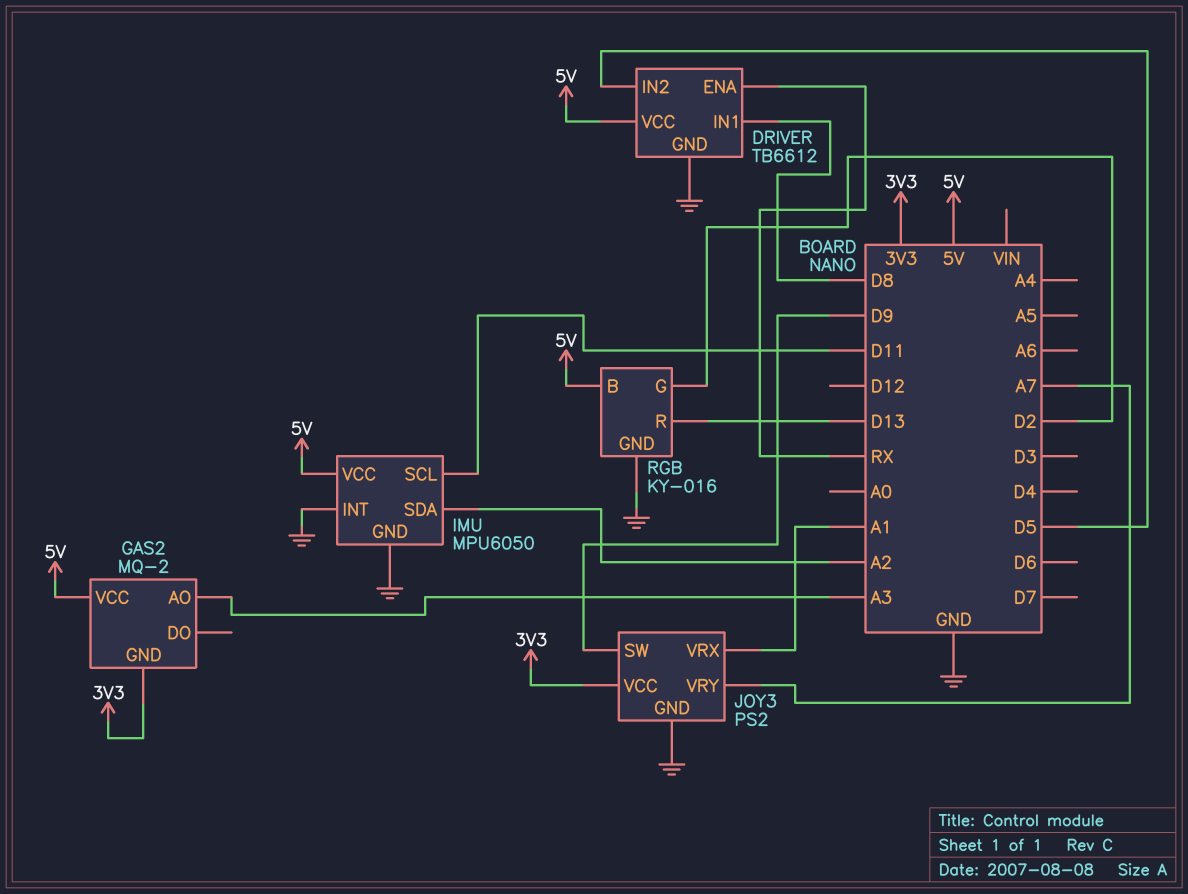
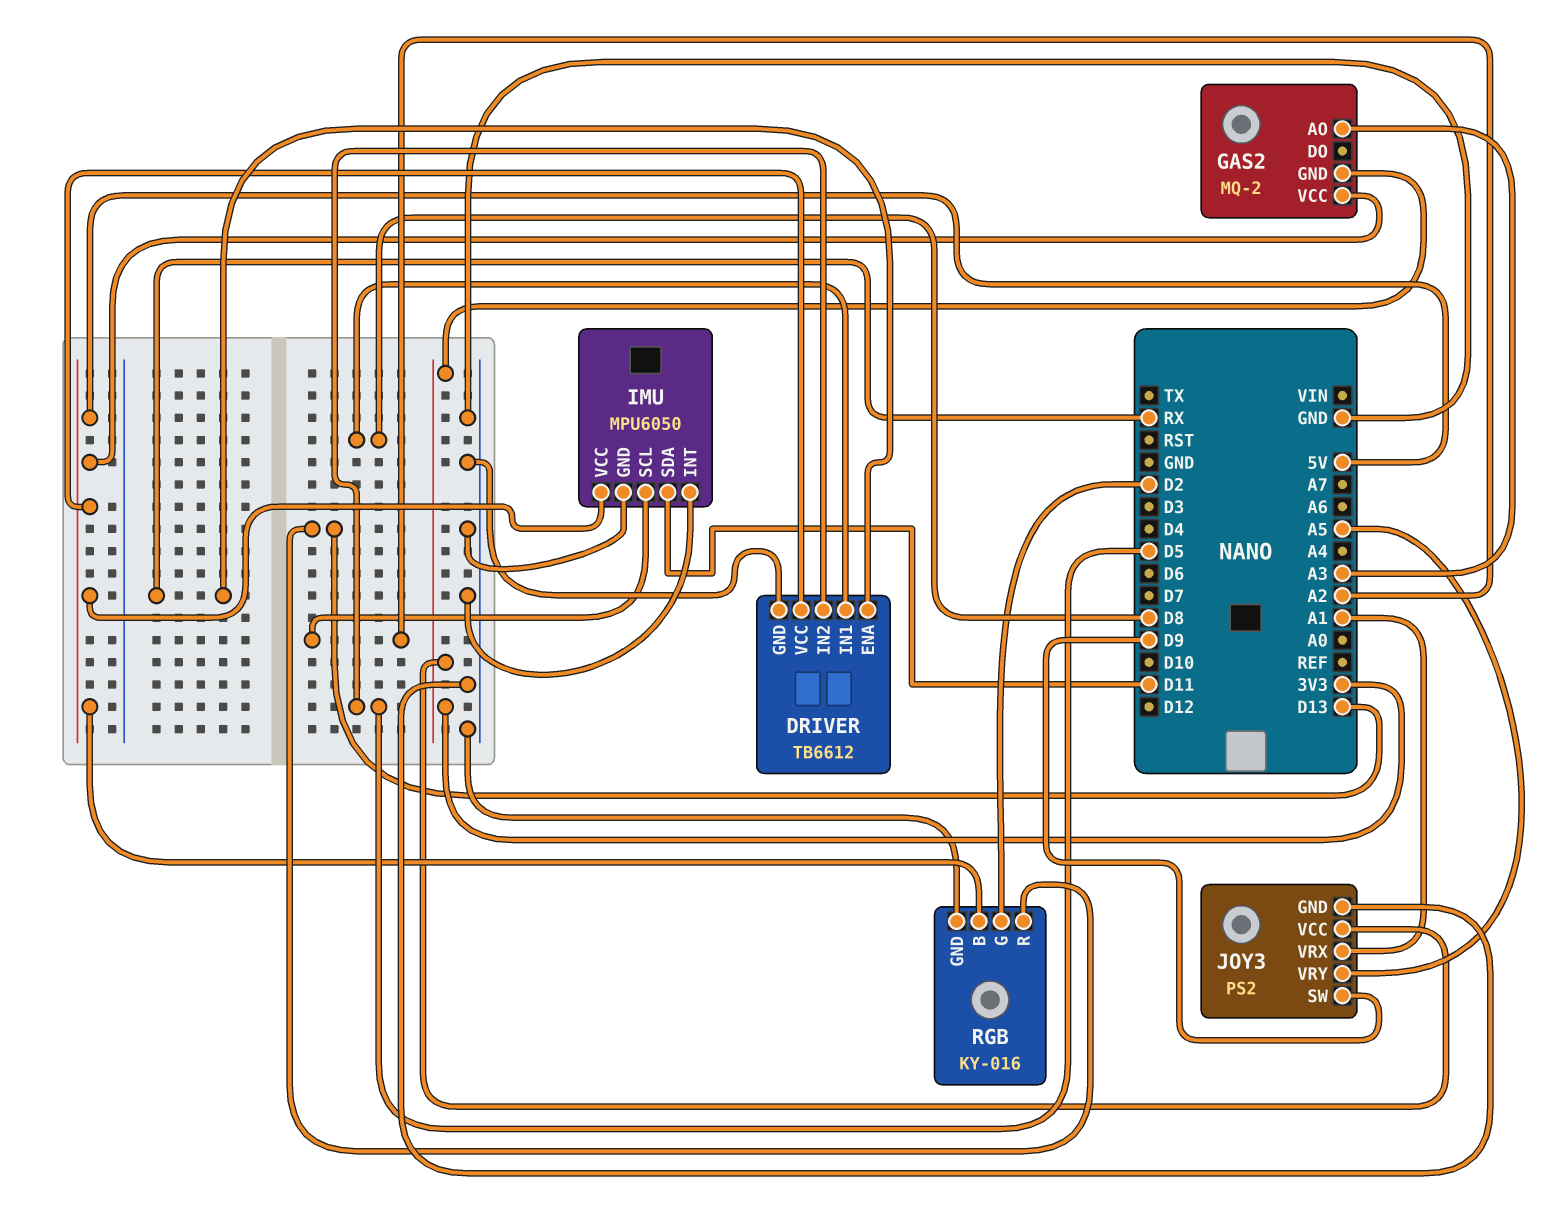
IMU pin SCL: D11 -> A2
IMU pin SDA: A2 -> D11
JOY3 pin VRY: A7 -> A5

